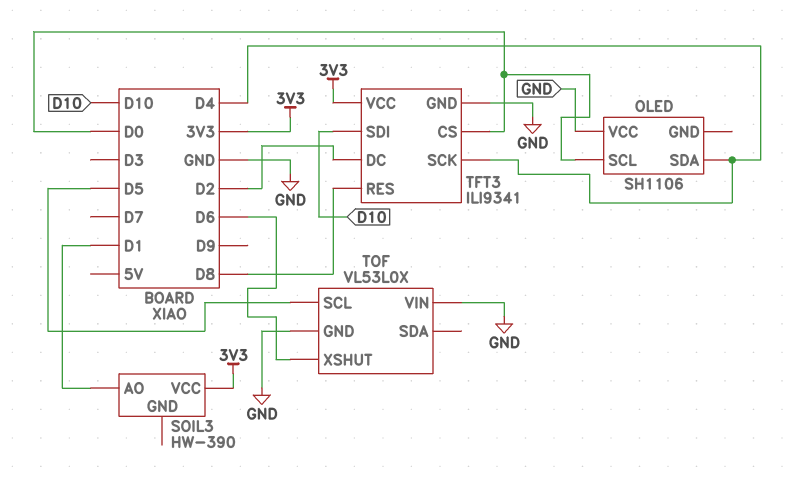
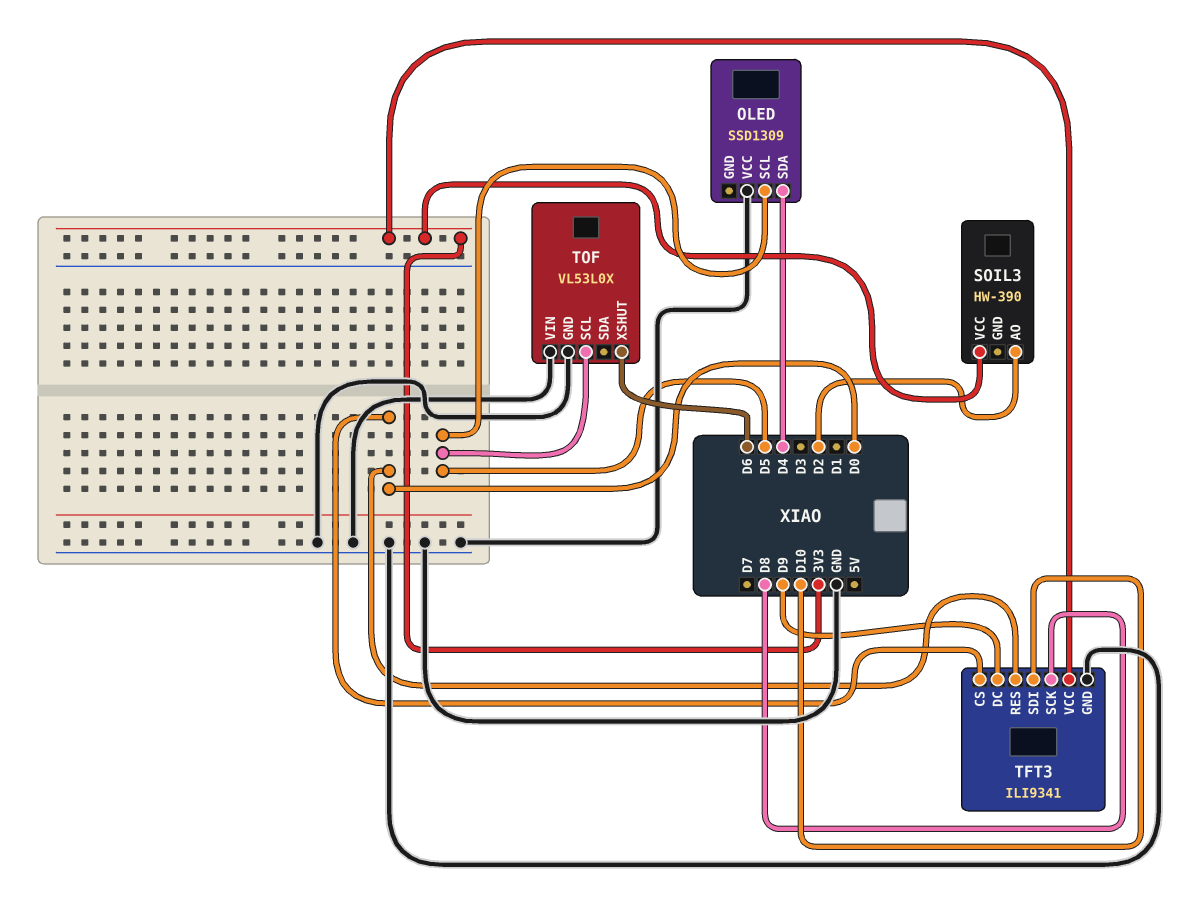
OLED: SH1106 -> SSD1309
OLED pin SCL: D0 -> D5
SOIL3 pin AO: D1 -> D2
TFT3 pin DC: D2 -> D9
TFT3 pin RES: D8 -> D0
TFT3 pin SCK: D4 -> D8

